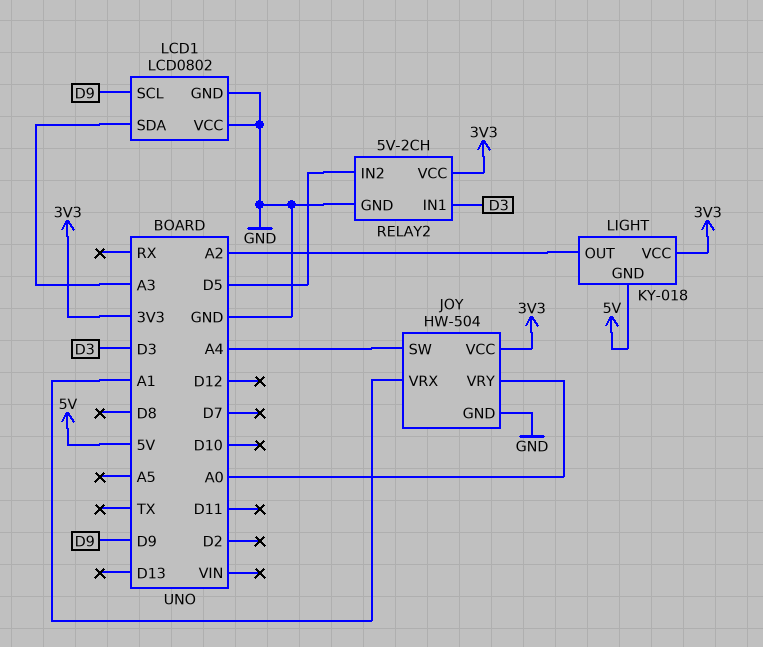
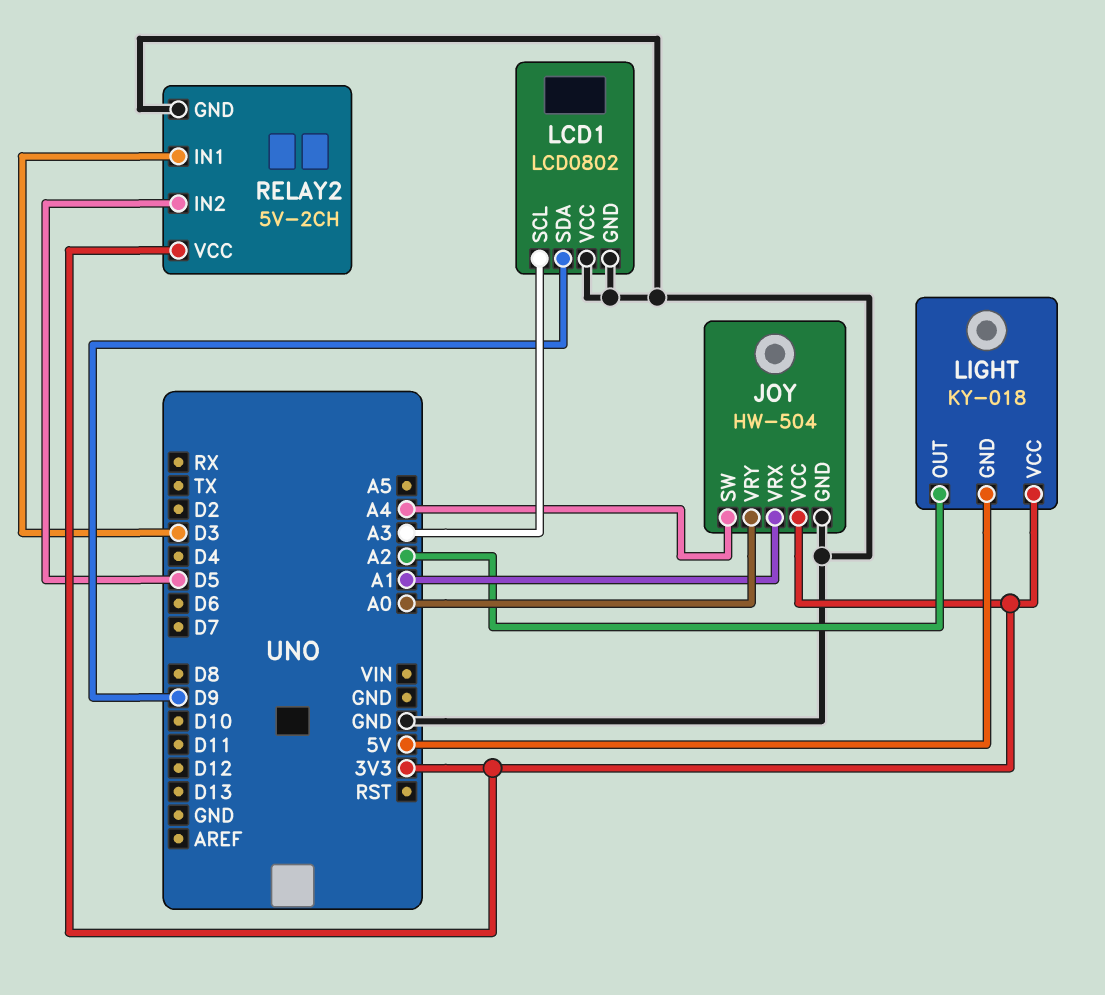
LCD1 pin SCL: D9 -> A3
LCD1 pin SDA: A3 -> D9

